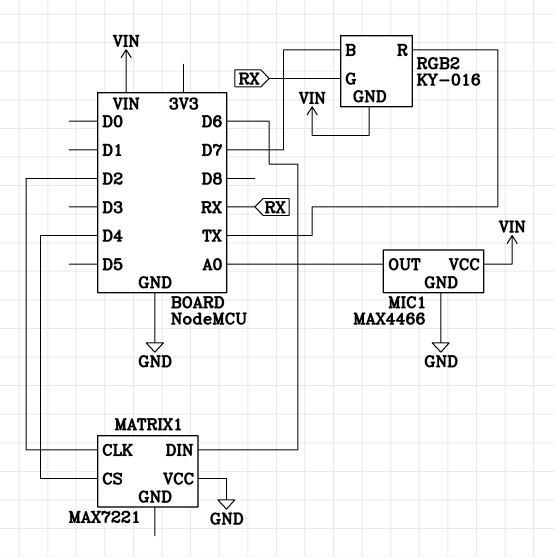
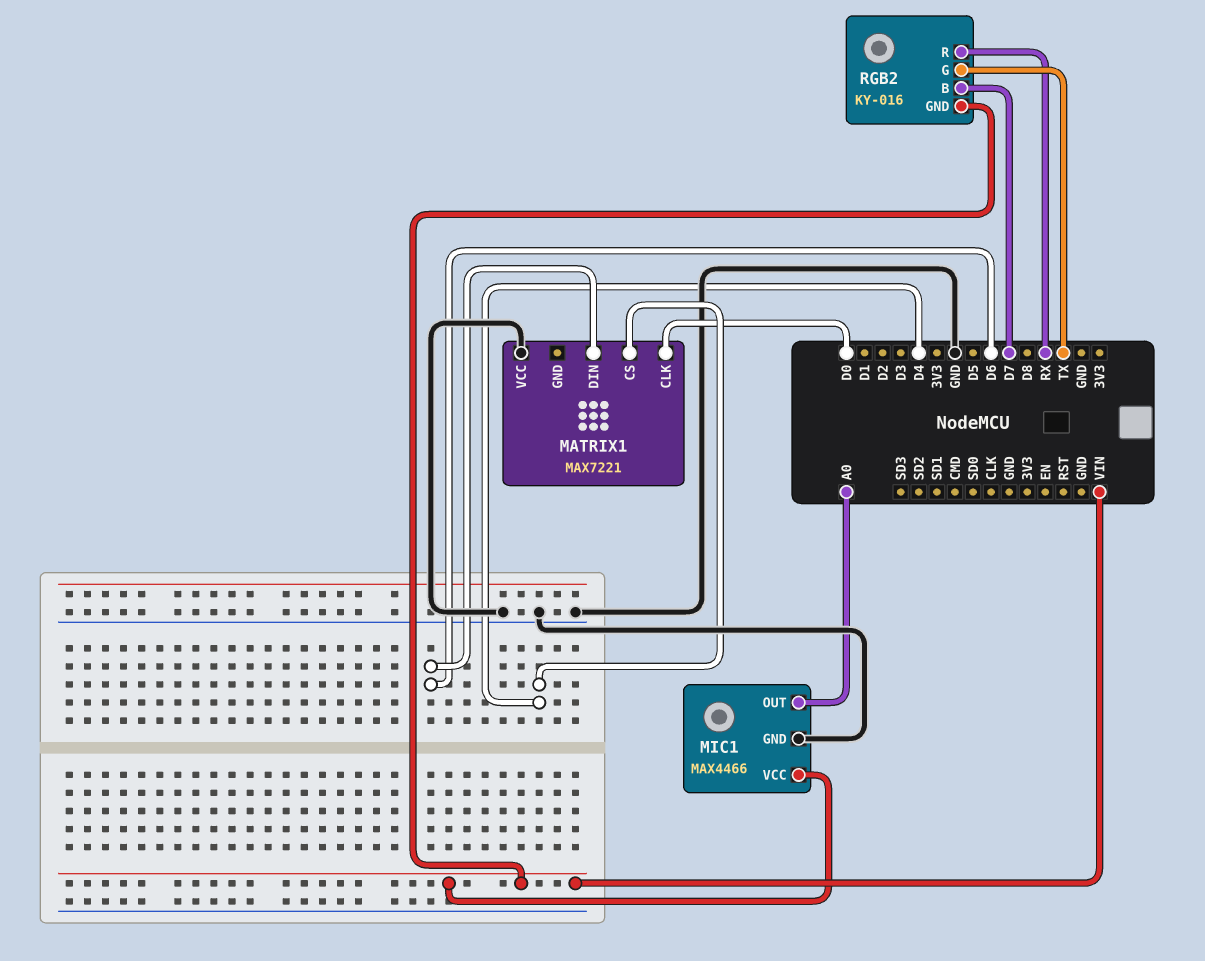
MATRIX1 pin CLK: D2 -> D0
RGB2 pin G: RX -> TX
RGB2 pin R: TX -> RX

